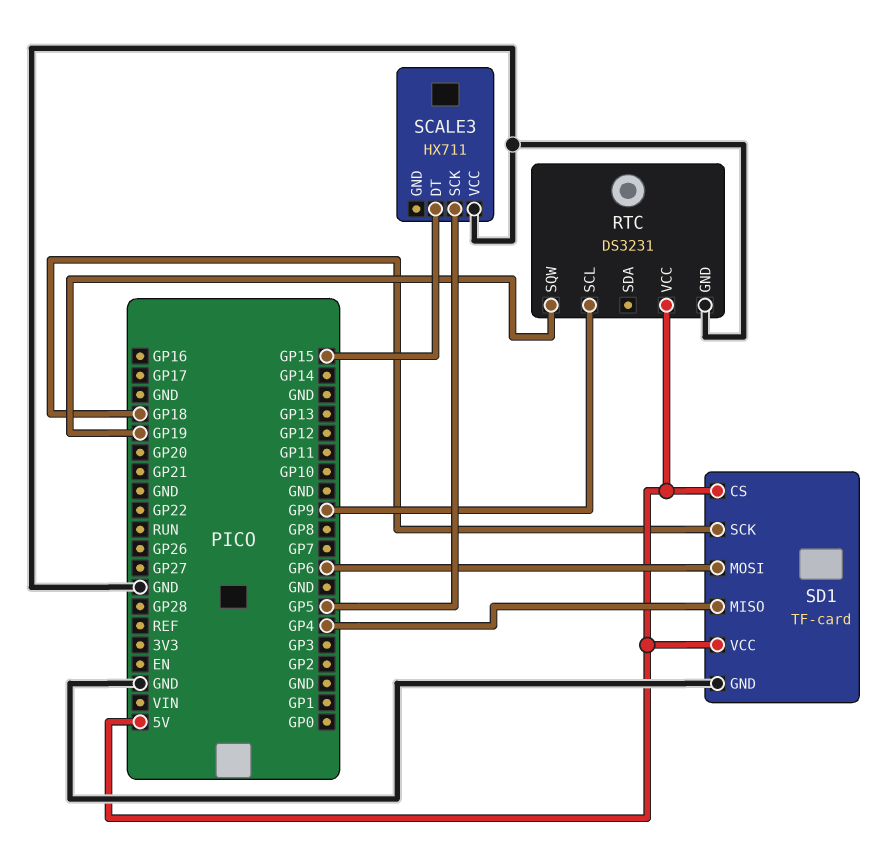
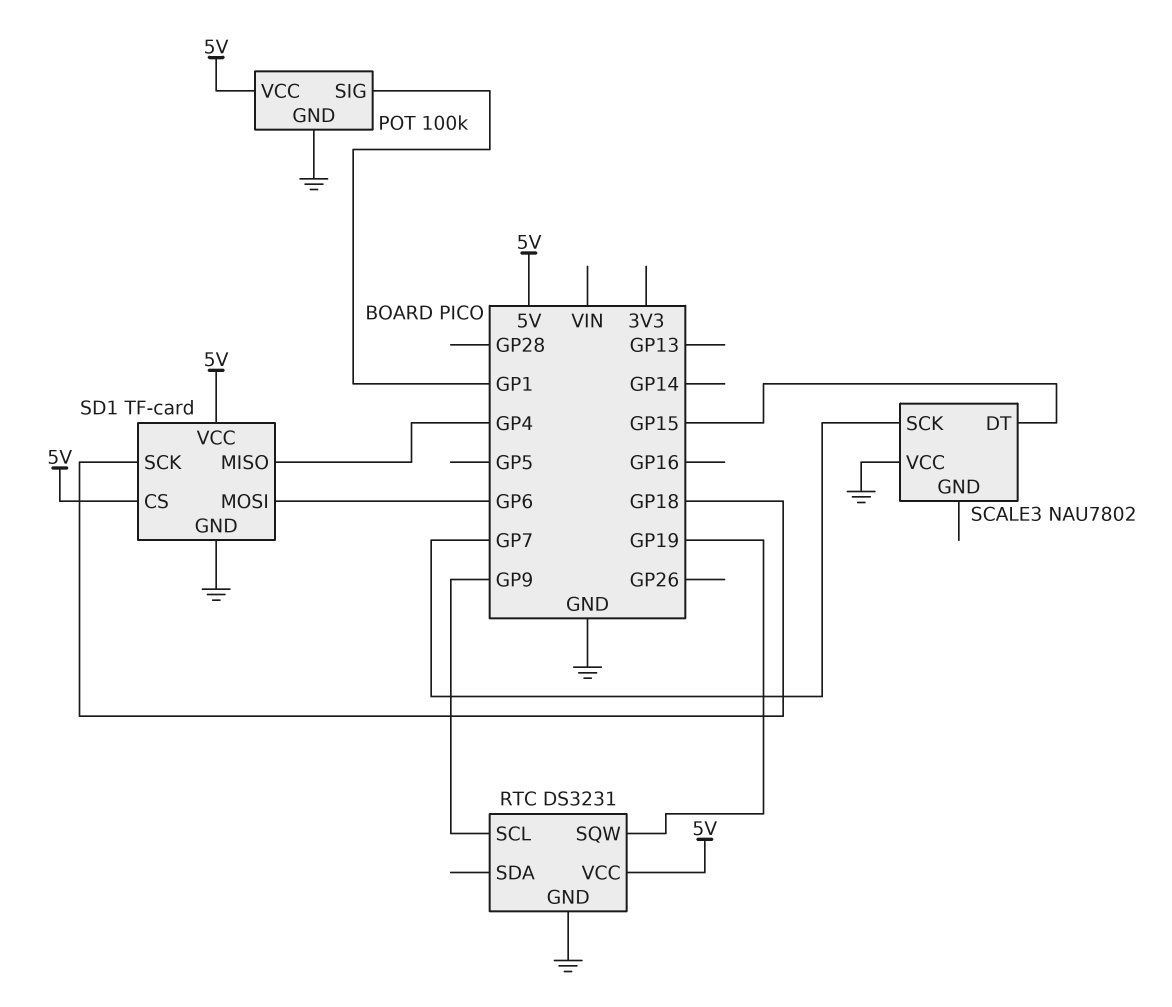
POT: none -> 100k
POT pin GND: none -> GND
POT pin SIG: none -> GP1
POT pin VCC: none -> 5V
SCALE3: HX711 -> NAU7802
SCALE3 pin SCK: GP5 -> GP7

